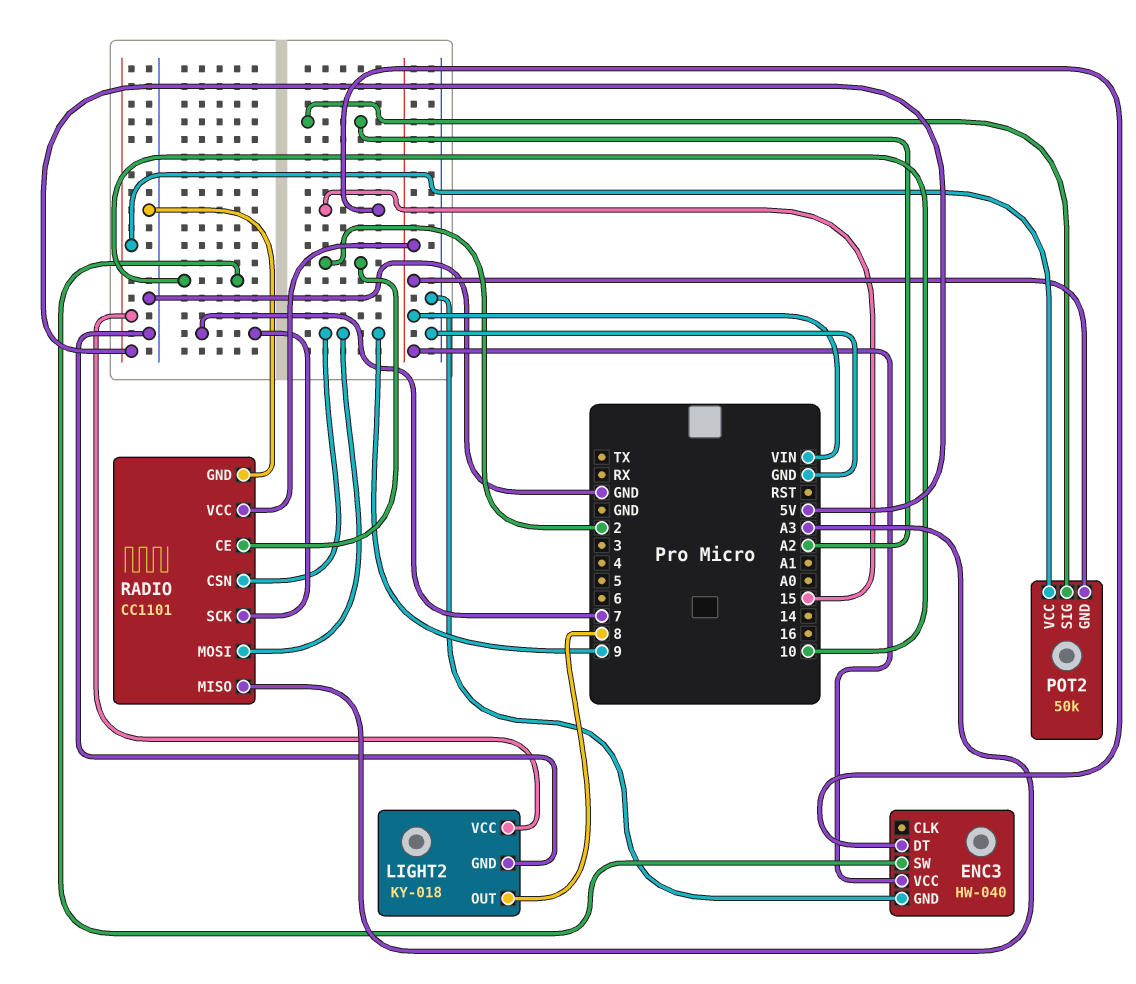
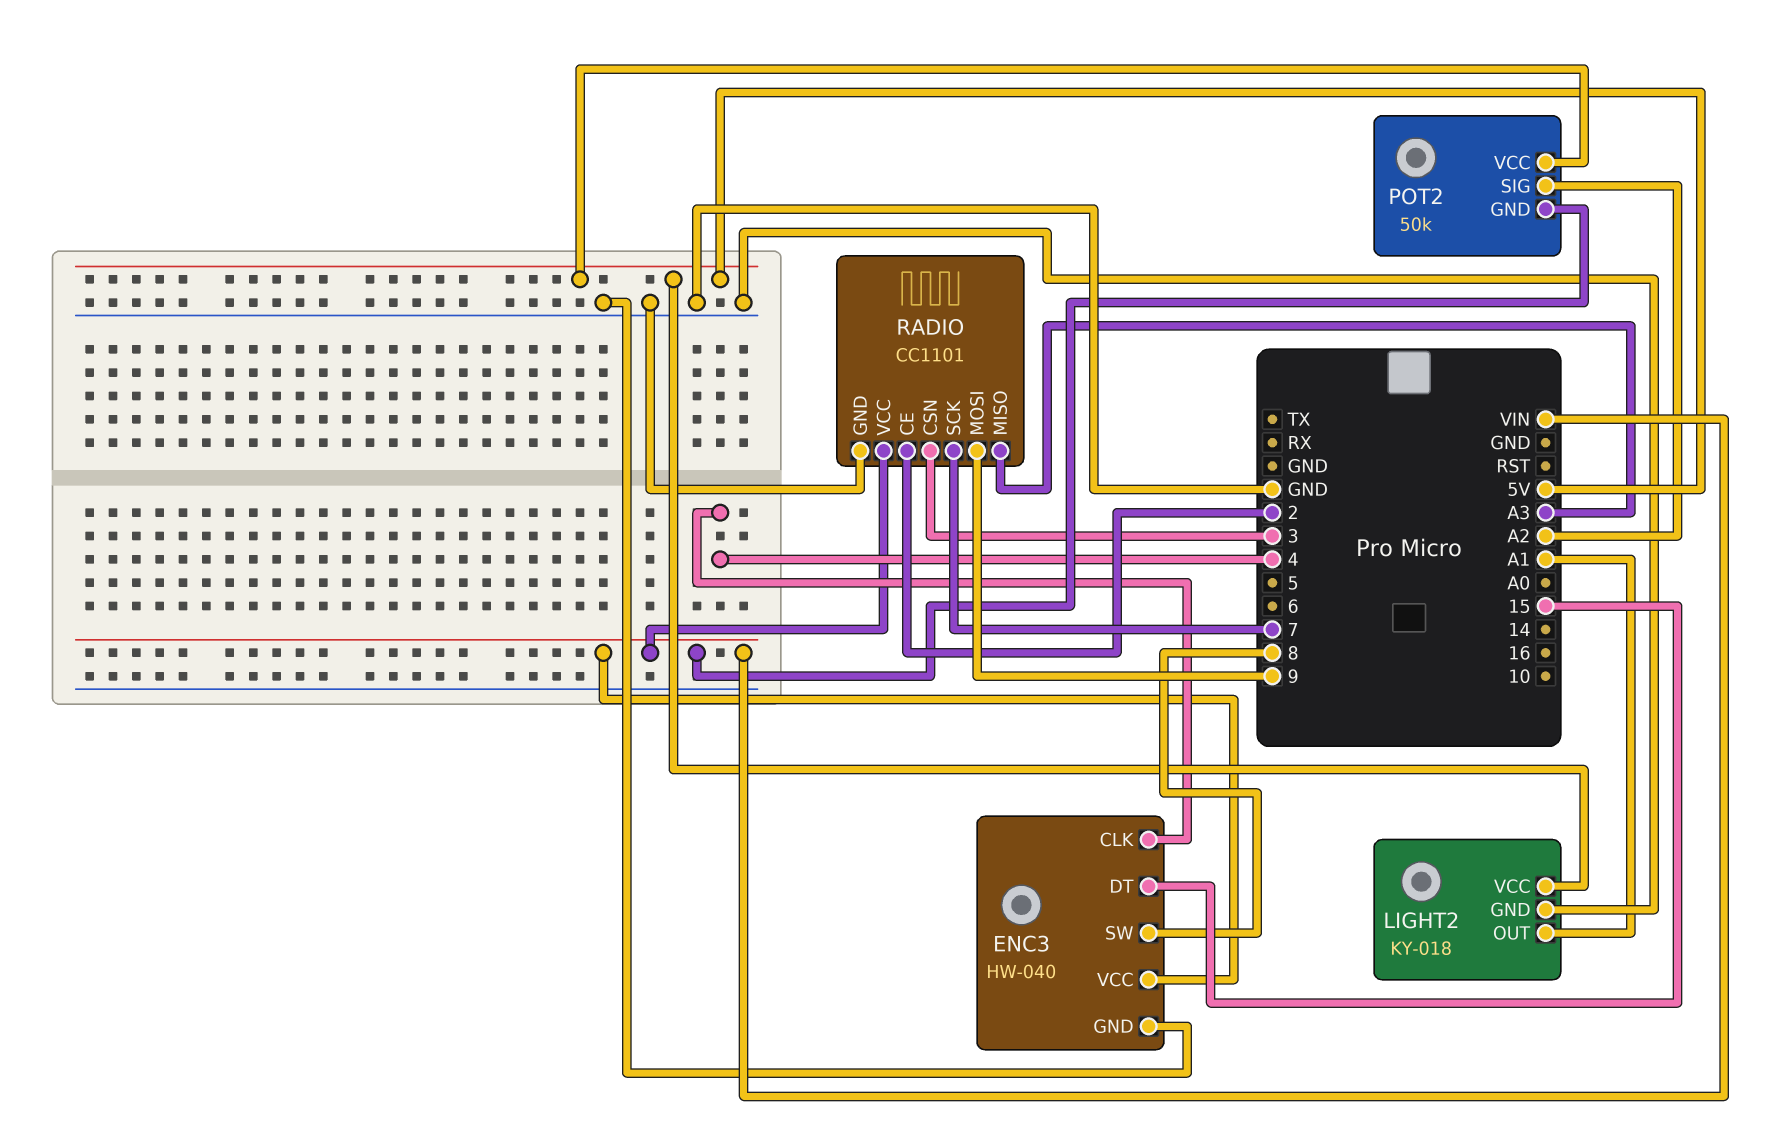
ENC3 pin CLK: none -> 4
ENC3 pin SW: 10 -> 8
LIGHT2 pin OUT: 8 -> A1
RADIO pin CSN: 9 -> 3

